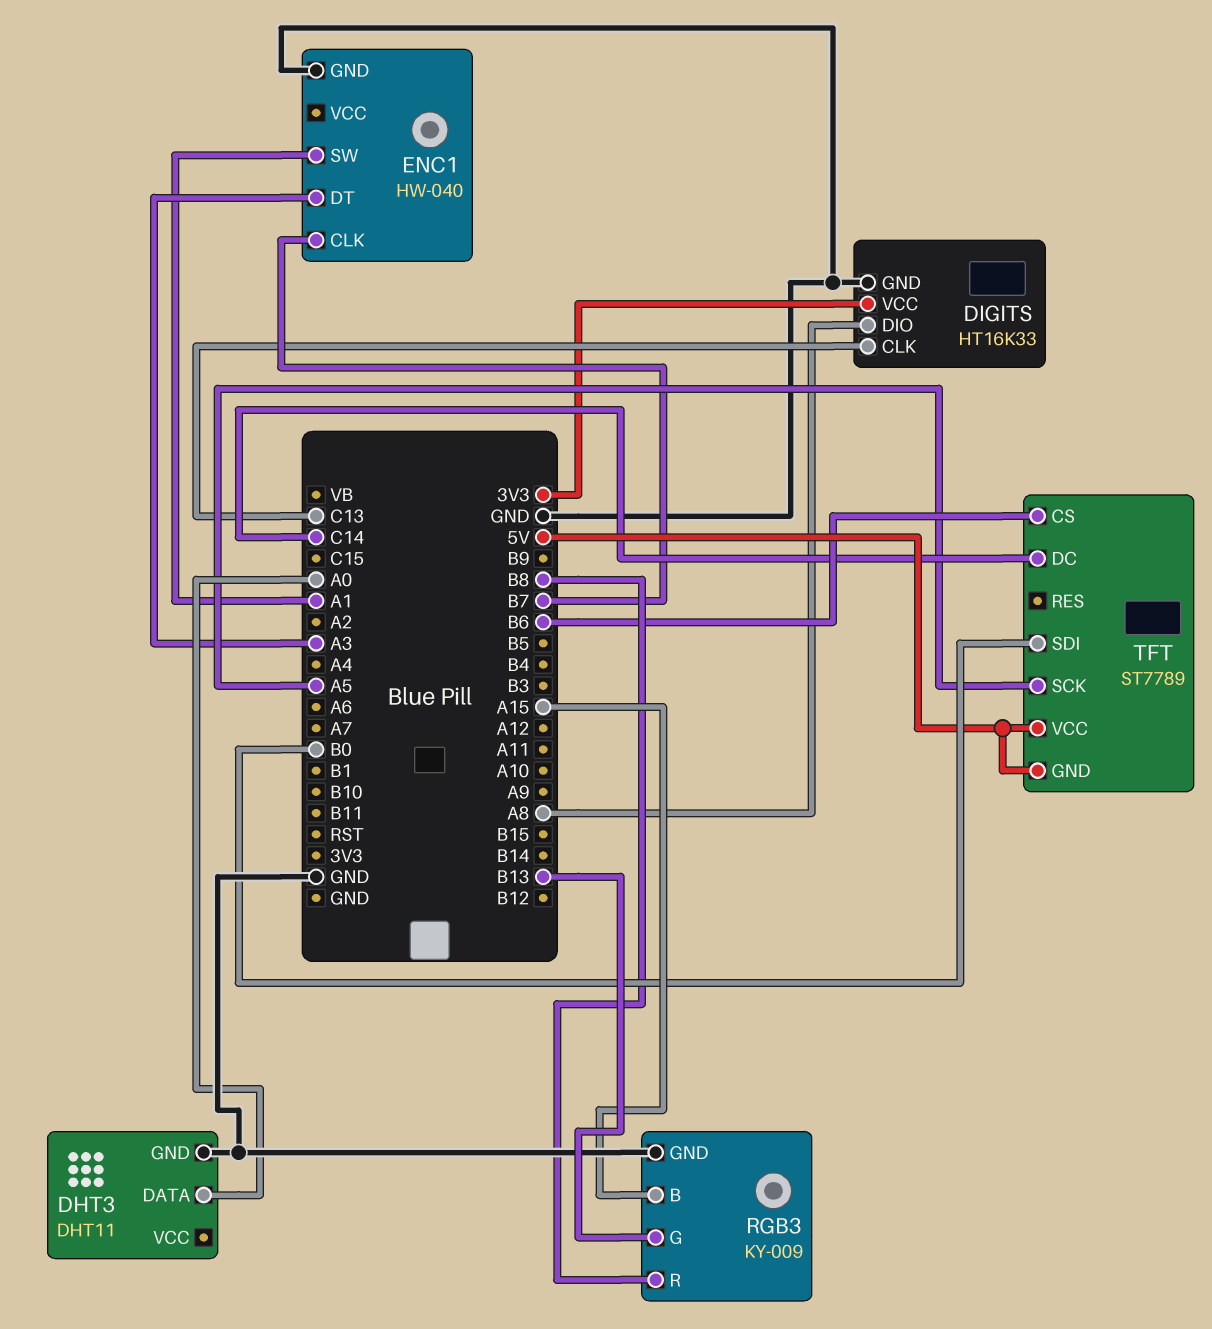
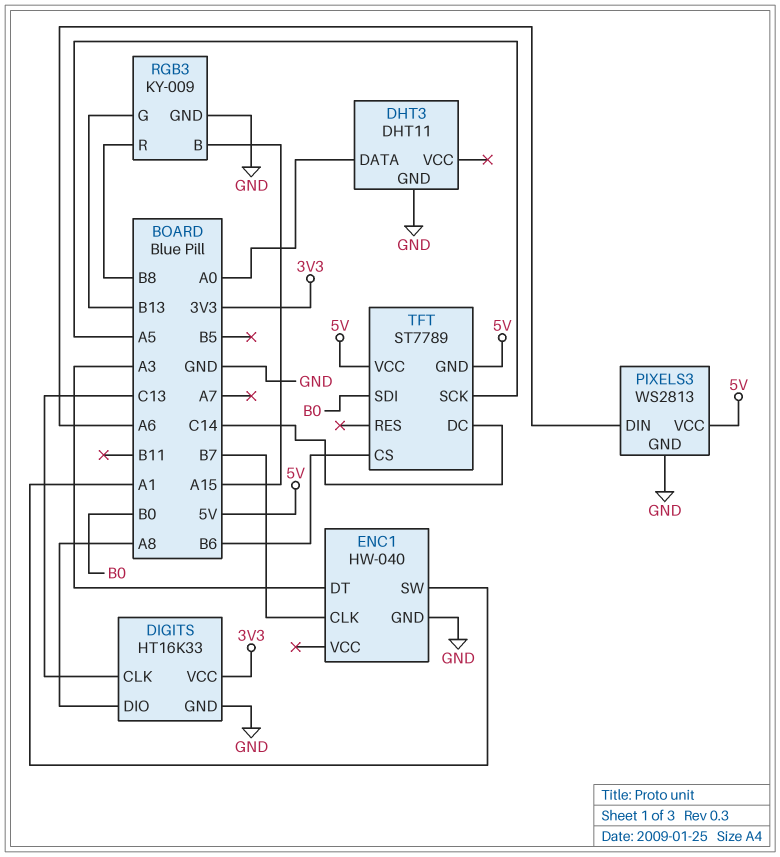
PIXELS3: none -> WS2813
PIXELS3 pin DIN: none -> A6
PIXELS3 pin GND: none -> GND
PIXELS3 pin VCC: none -> 5V

